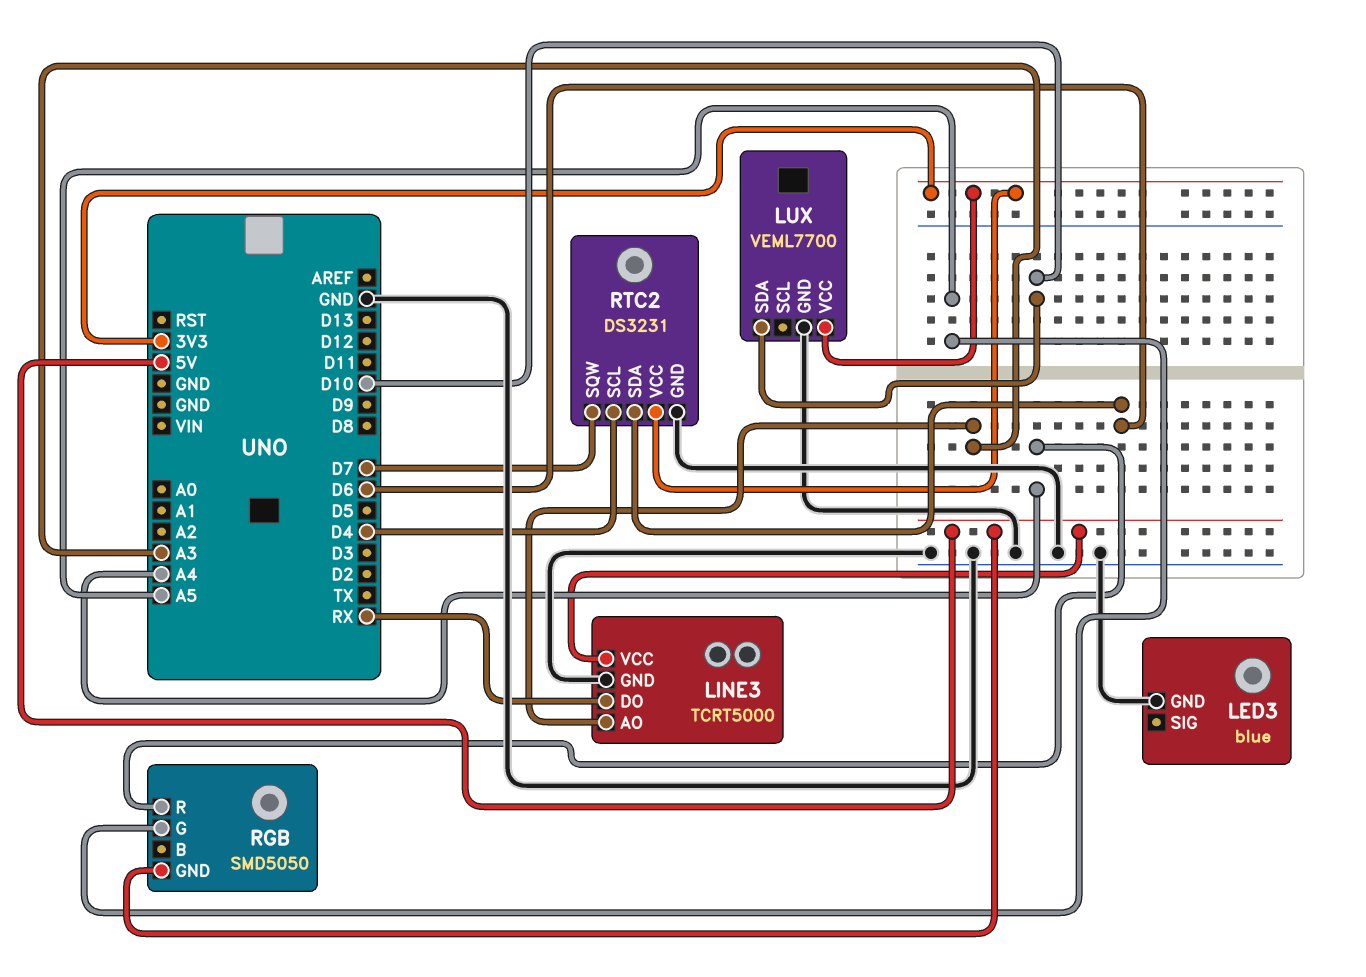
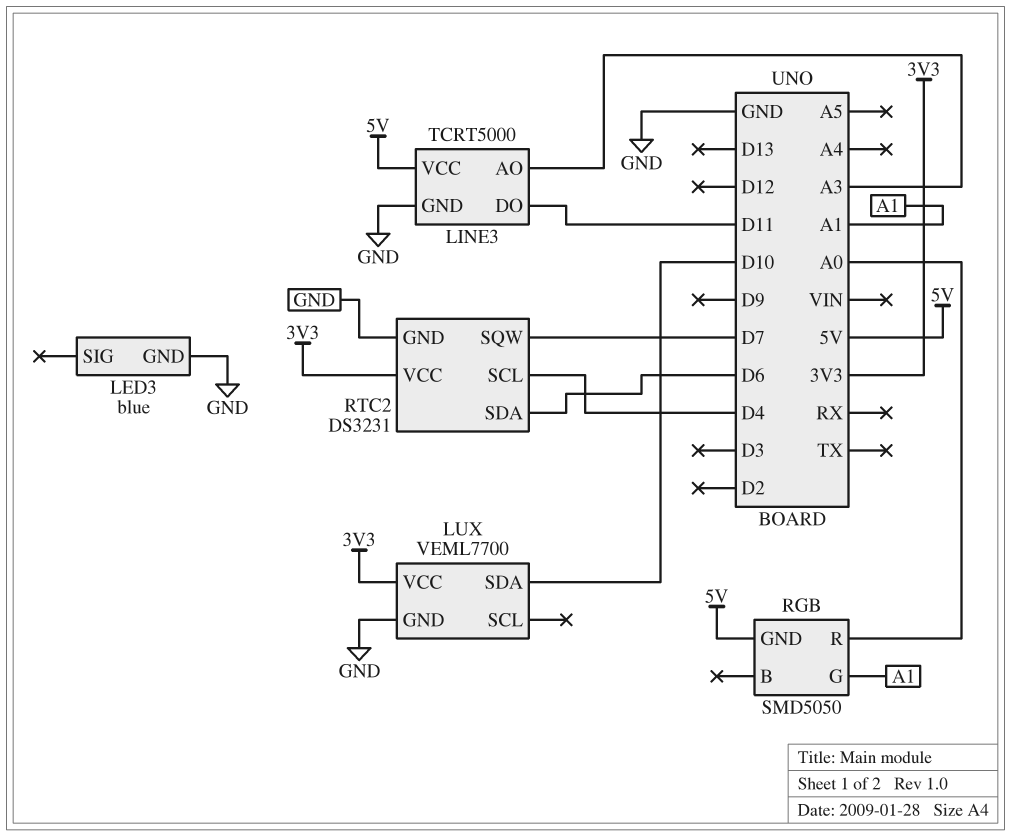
LINE3 pin DO: RX -> D11
RGB pin G: A5 -> A1
RGB pin R: A4 -> A0

